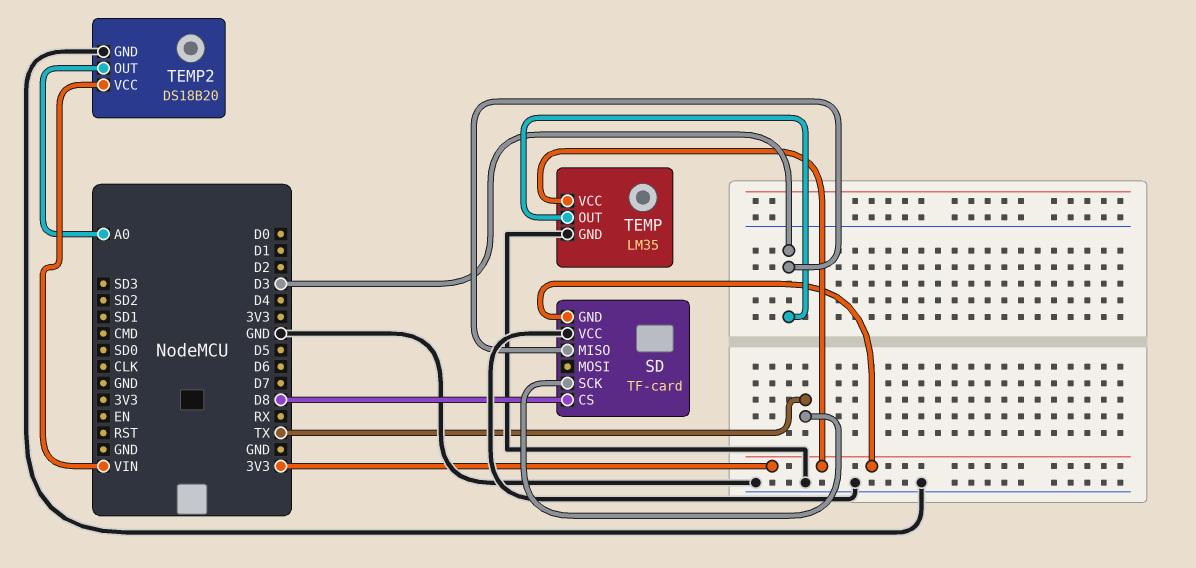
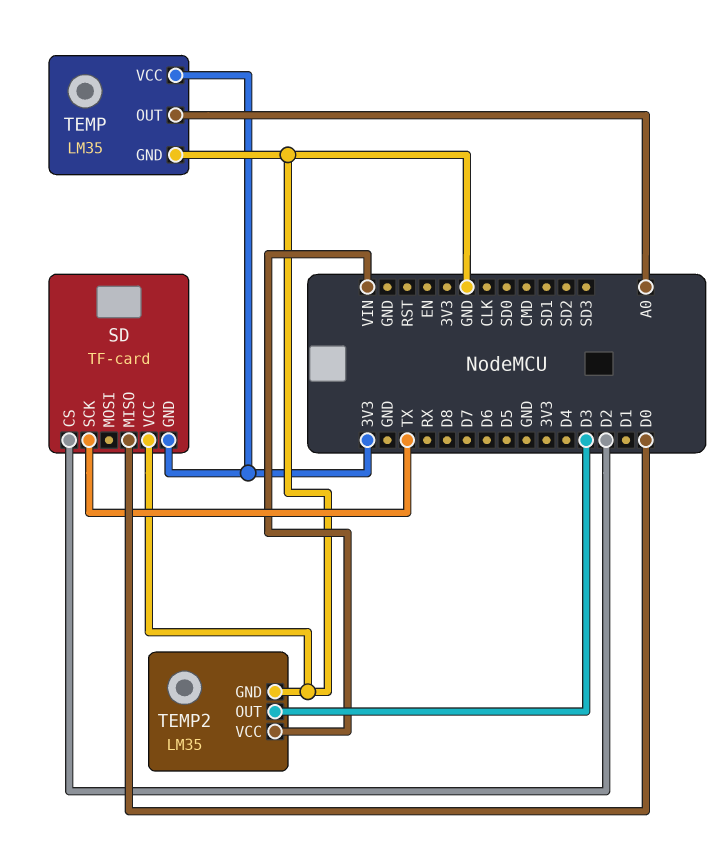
SD pin CS: D8 -> D2
SD pin MISO: D3 -> D0
TEMP pin OUT: D3 -> A0
TEMP2: DS18B20 -> LM35
TEMP2 pin OUT: A0 -> D3

